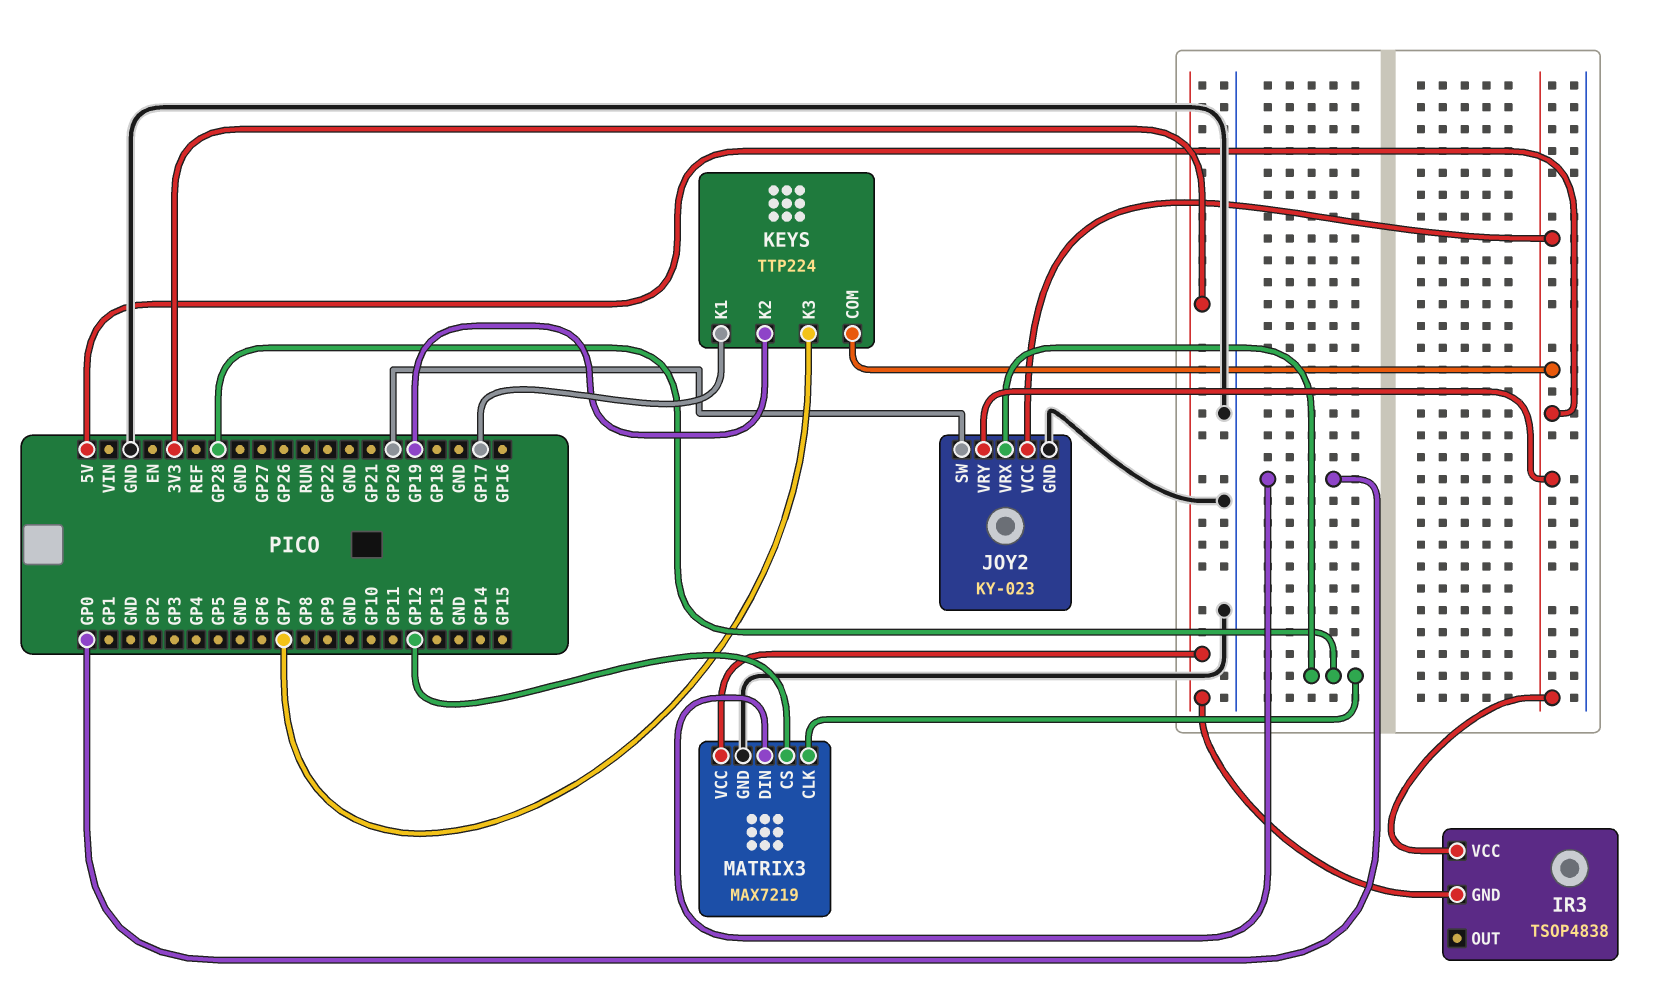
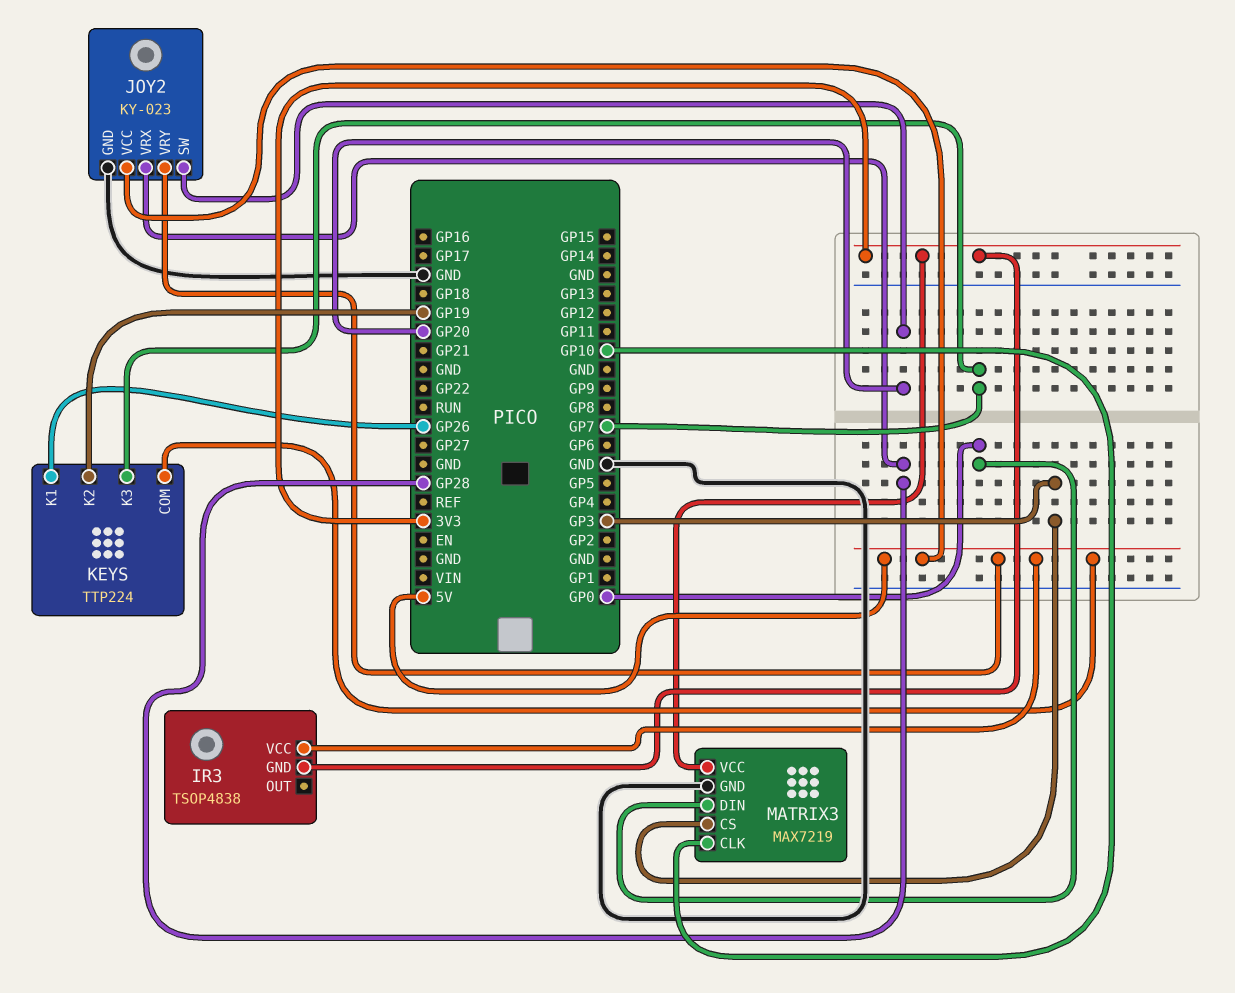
KEYS pin K1: GP17 -> GP26
MATRIX3 pin CLK: GP28 -> GP10
MATRIX3 pin CS: GP12 -> GP3

